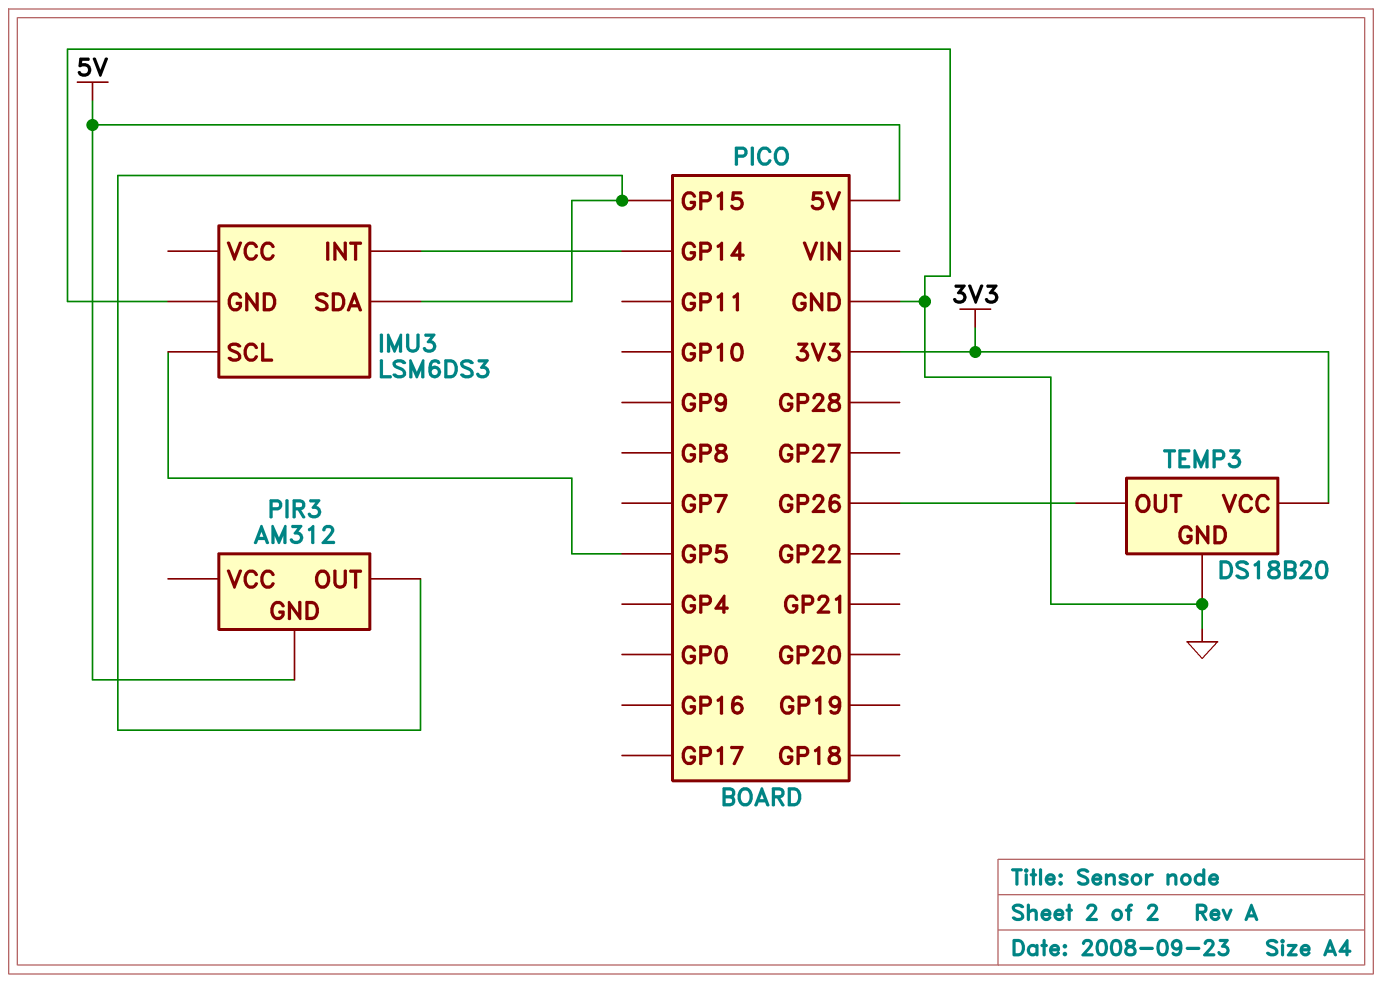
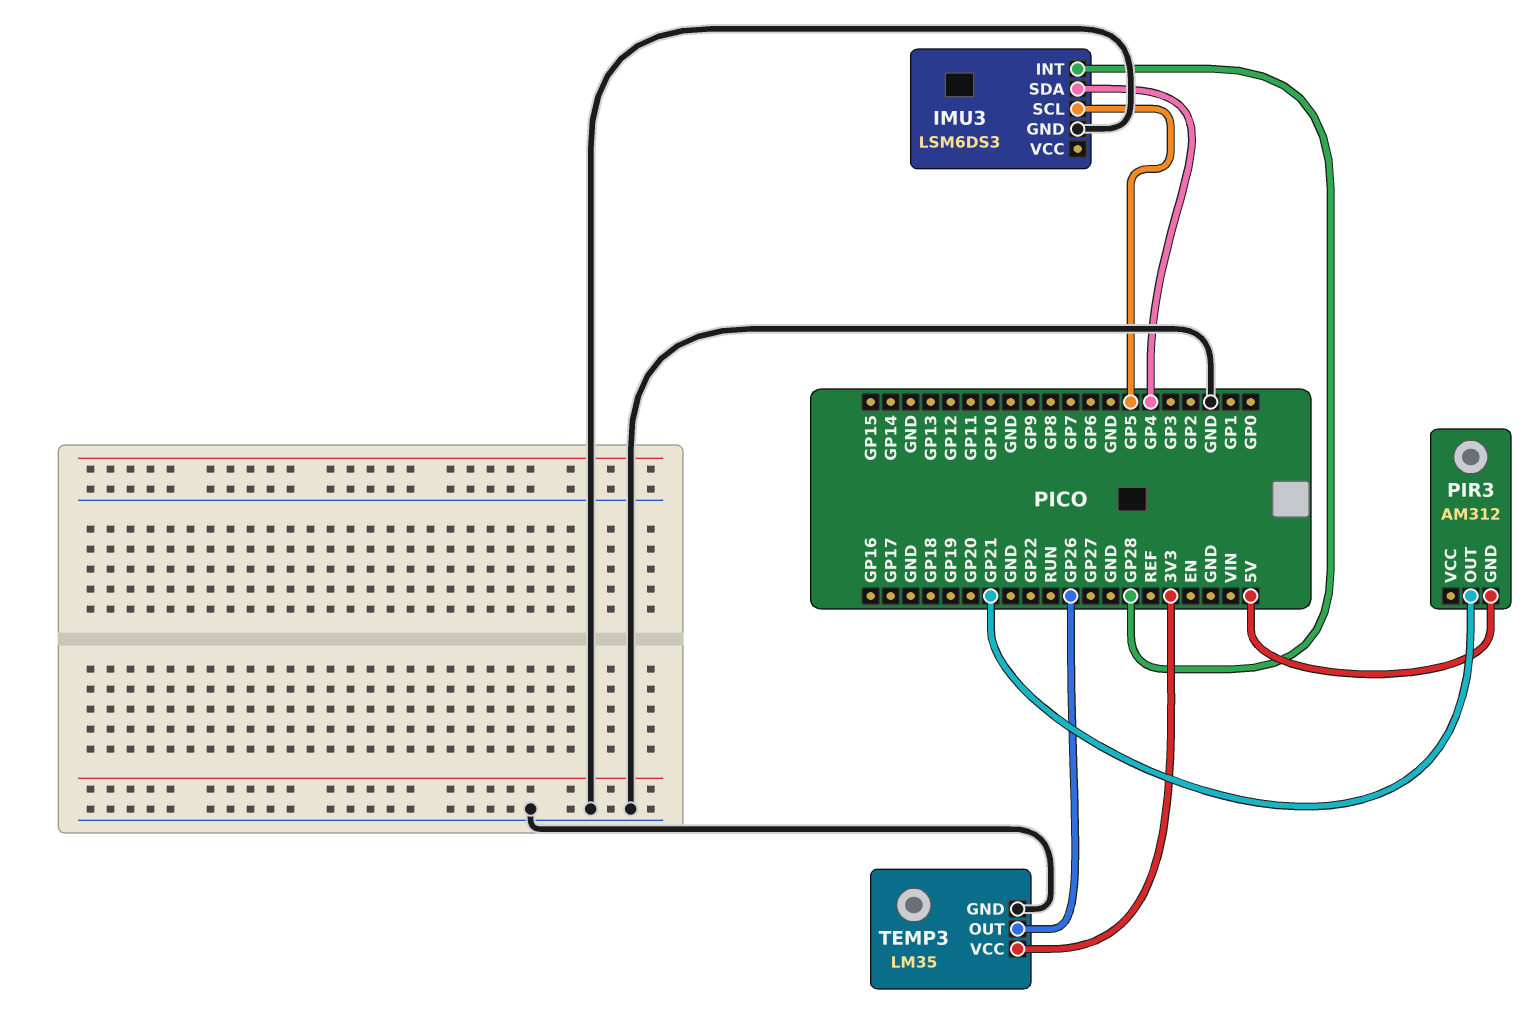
IMU3 pin INT: GP14 -> GP28
IMU3 pin SDA: GP15 -> GP4
PIR3 pin OUT: GP15 -> GP21
TEMP3: DS18B20 -> LM35

